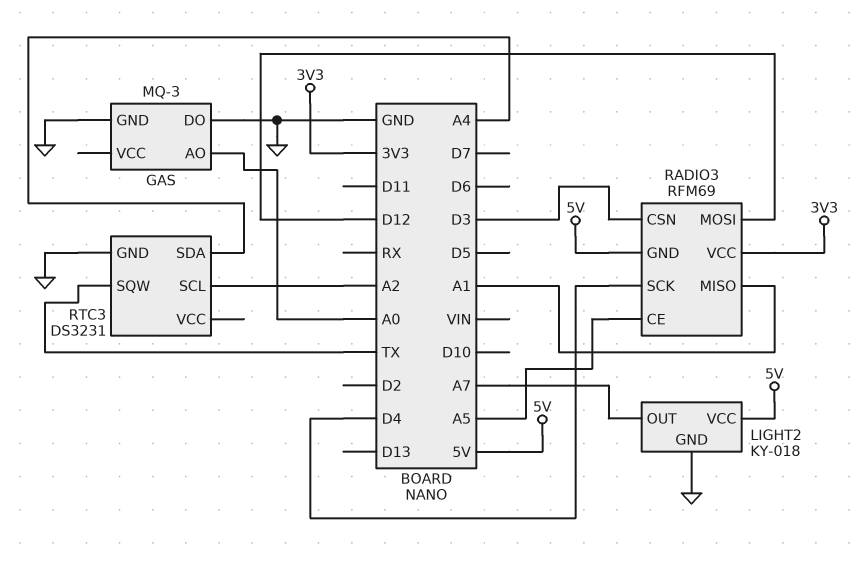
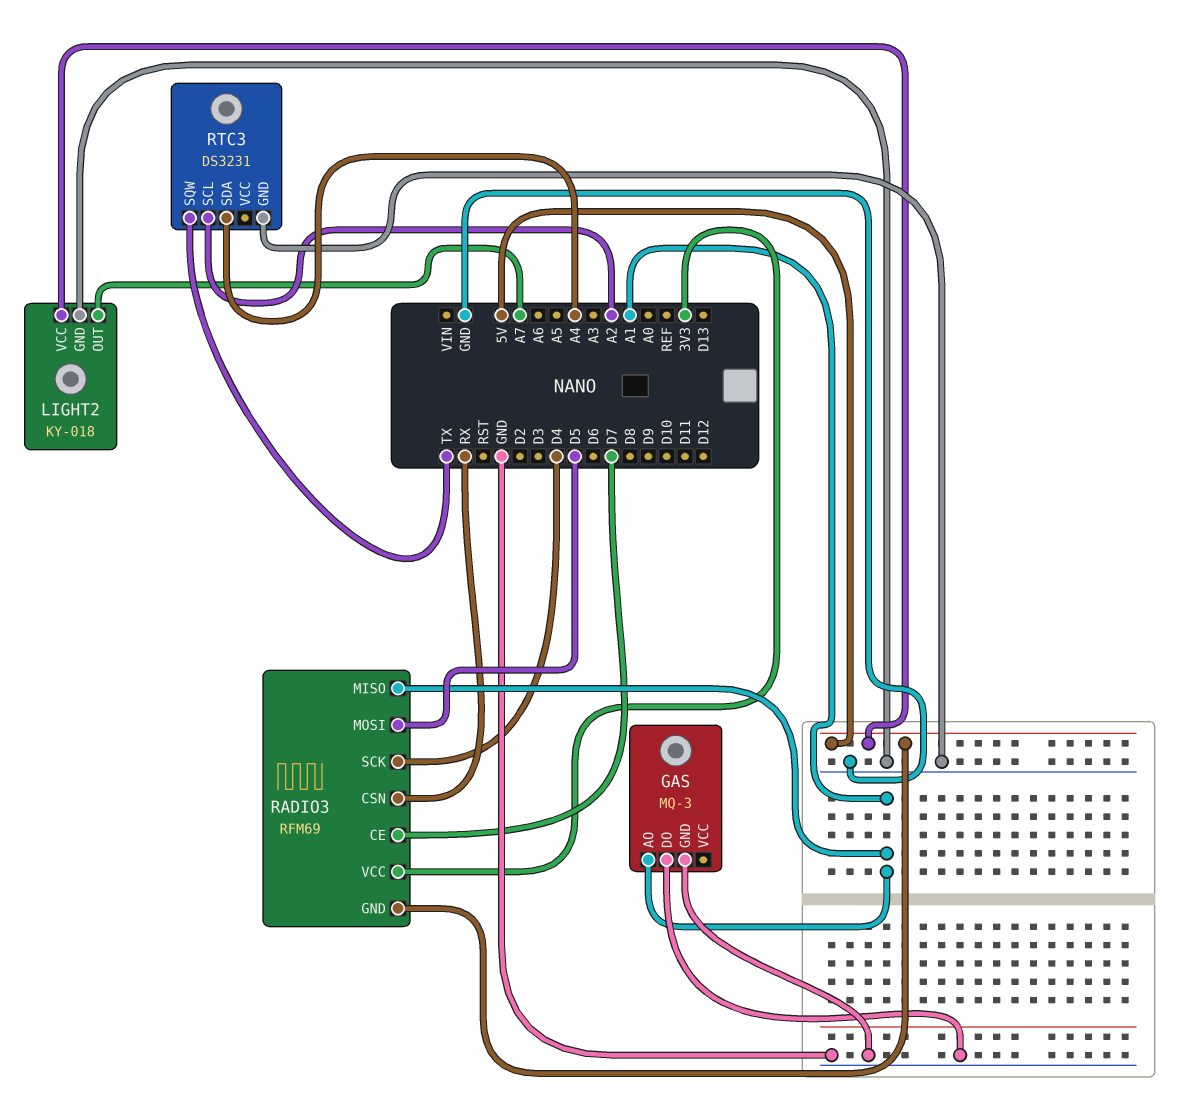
GAS pin AO: A0 -> A1
RADIO3 pin CE: A5 -> D7
RADIO3 pin CSN: D3 -> RX
RADIO3 pin MOSI: D12 -> D5

